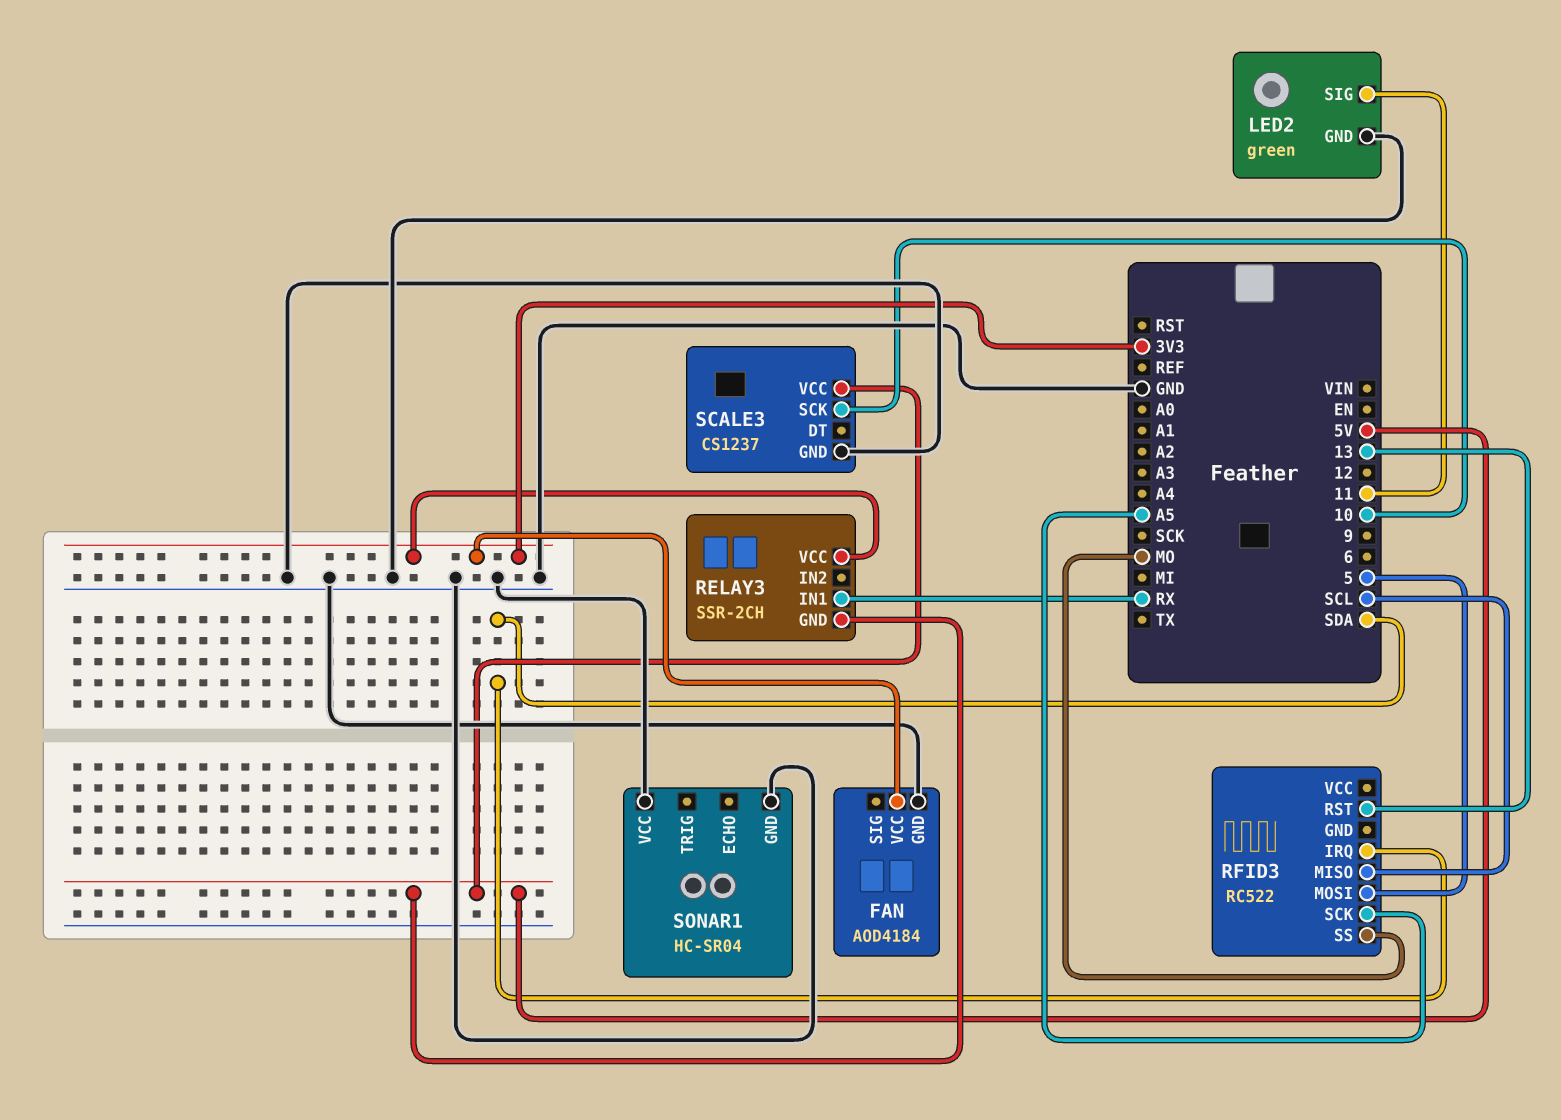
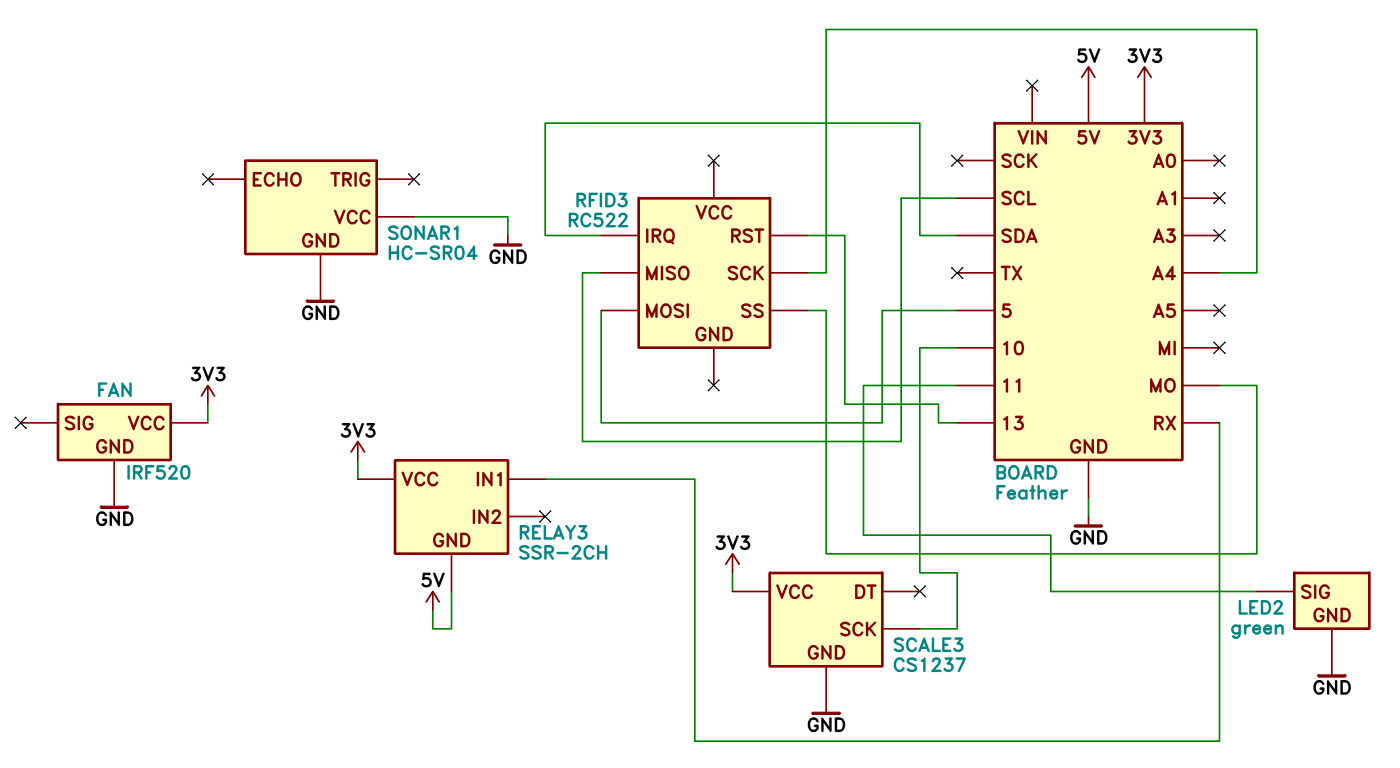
FAN: AOD4184 -> IRF520
RFID3 pin SCK: A5 -> A4
SCALE3 pin VCC: 5V -> 3V3

